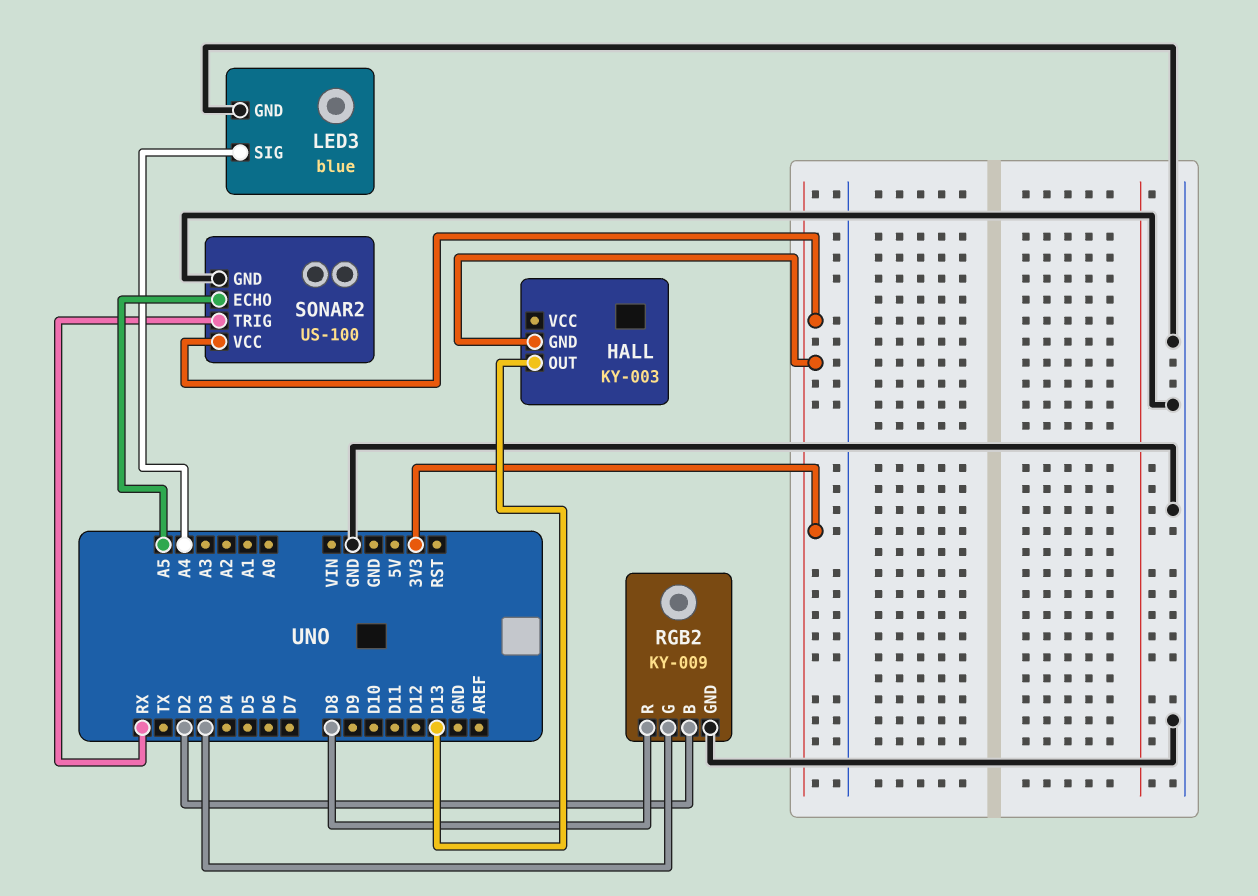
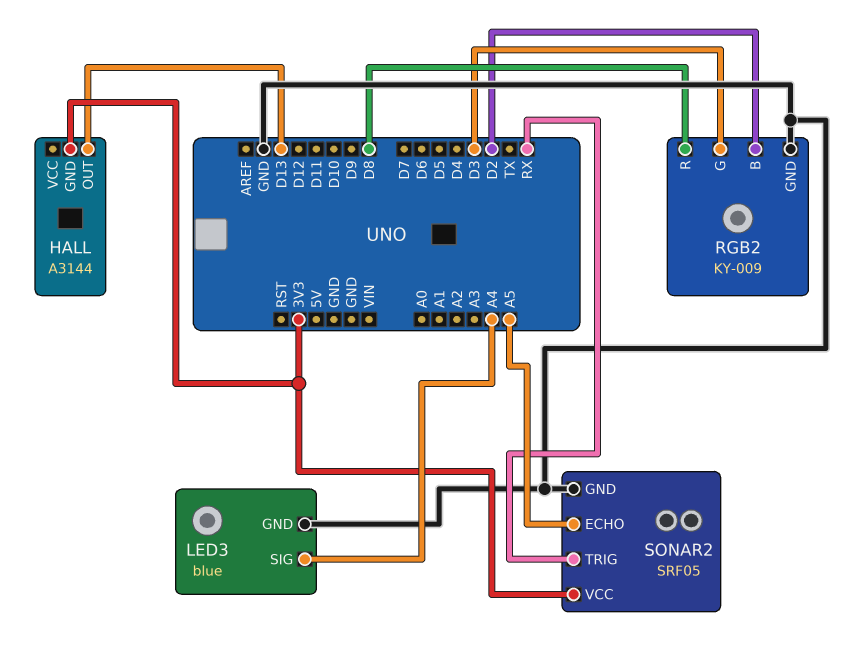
HALL: KY-003 -> A3144
SONAR2: US-100 -> SRF05

